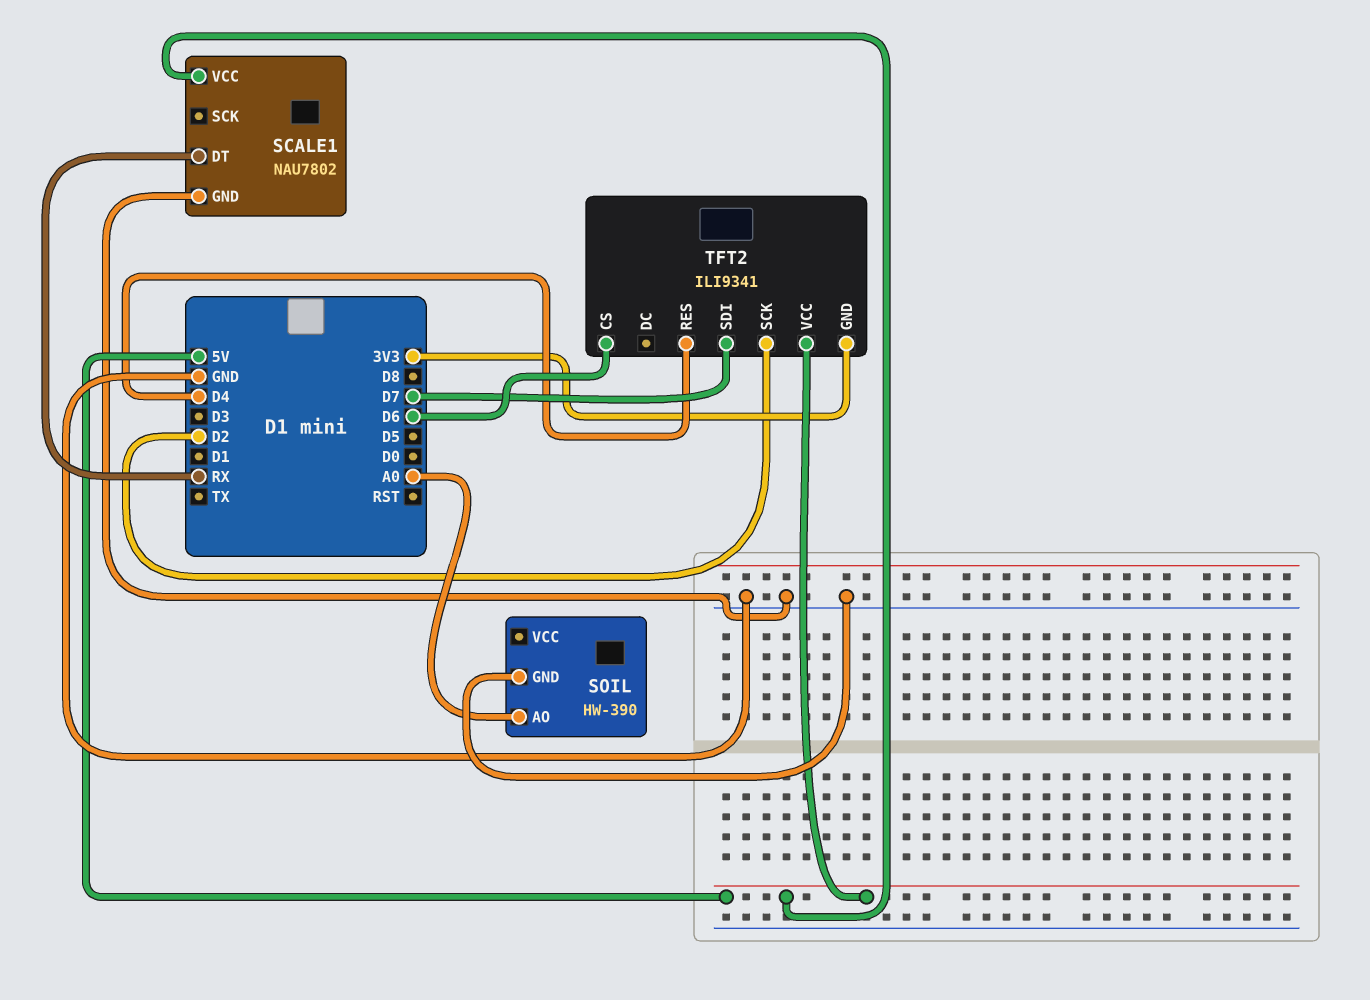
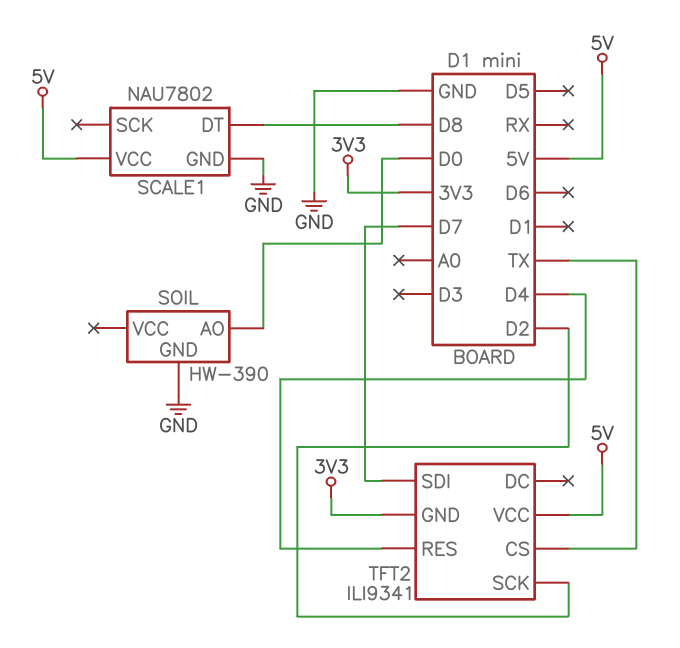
SCALE1 pin DT: RX -> D8
SOIL pin AO: A0 -> D0
TFT2 pin CS: D6 -> TX

